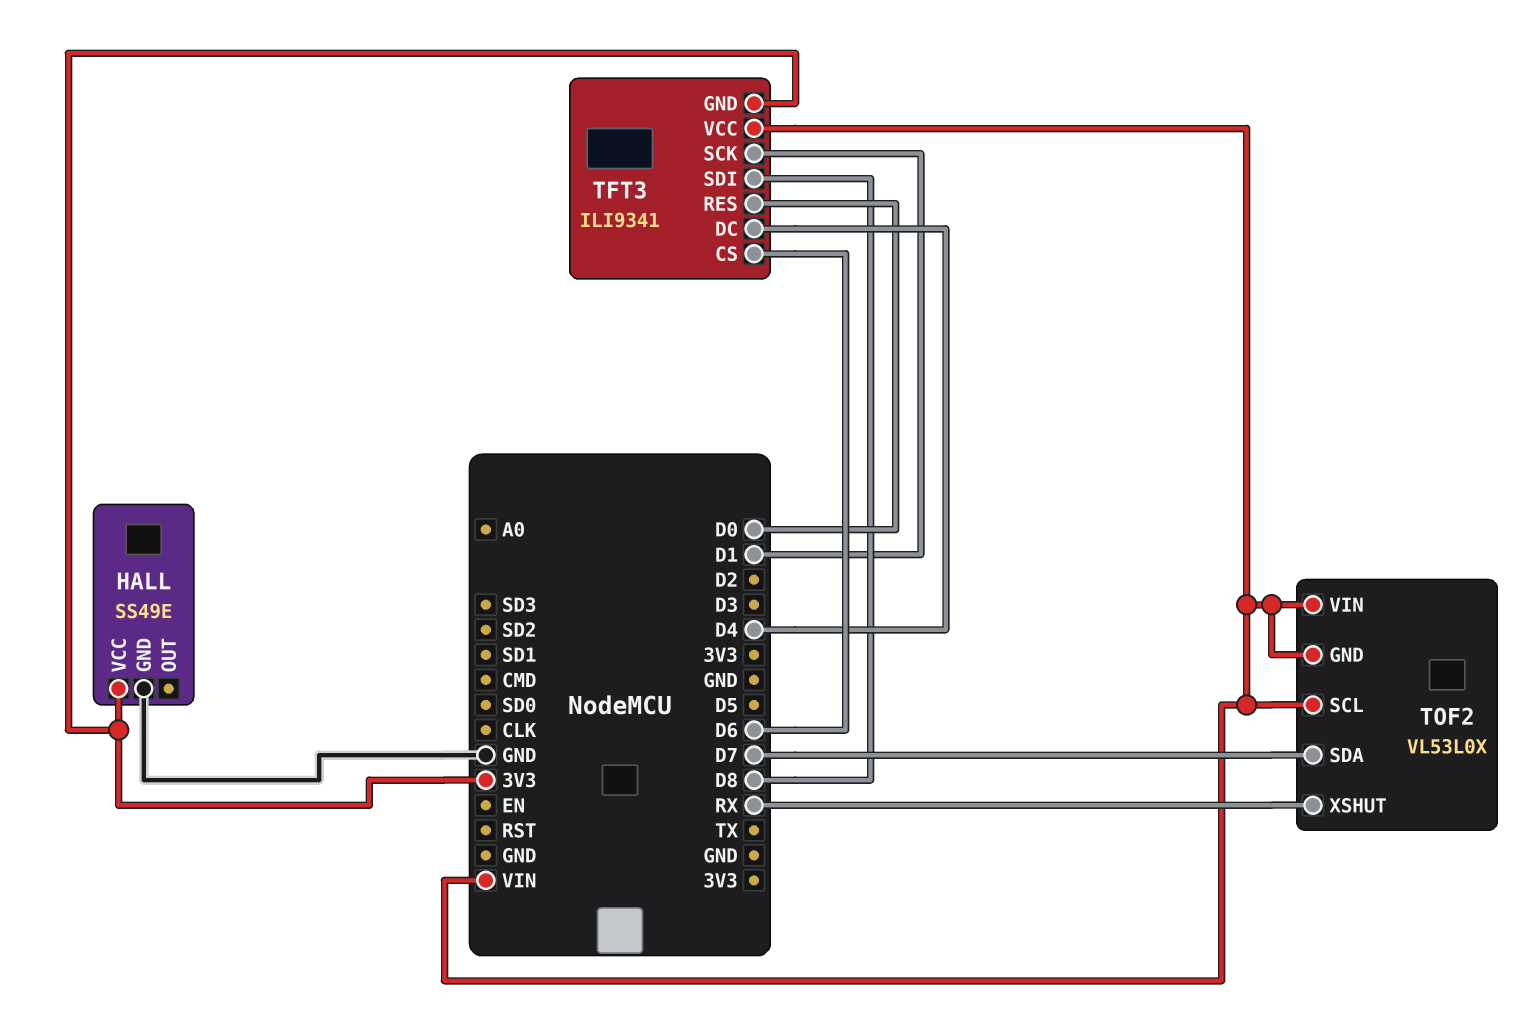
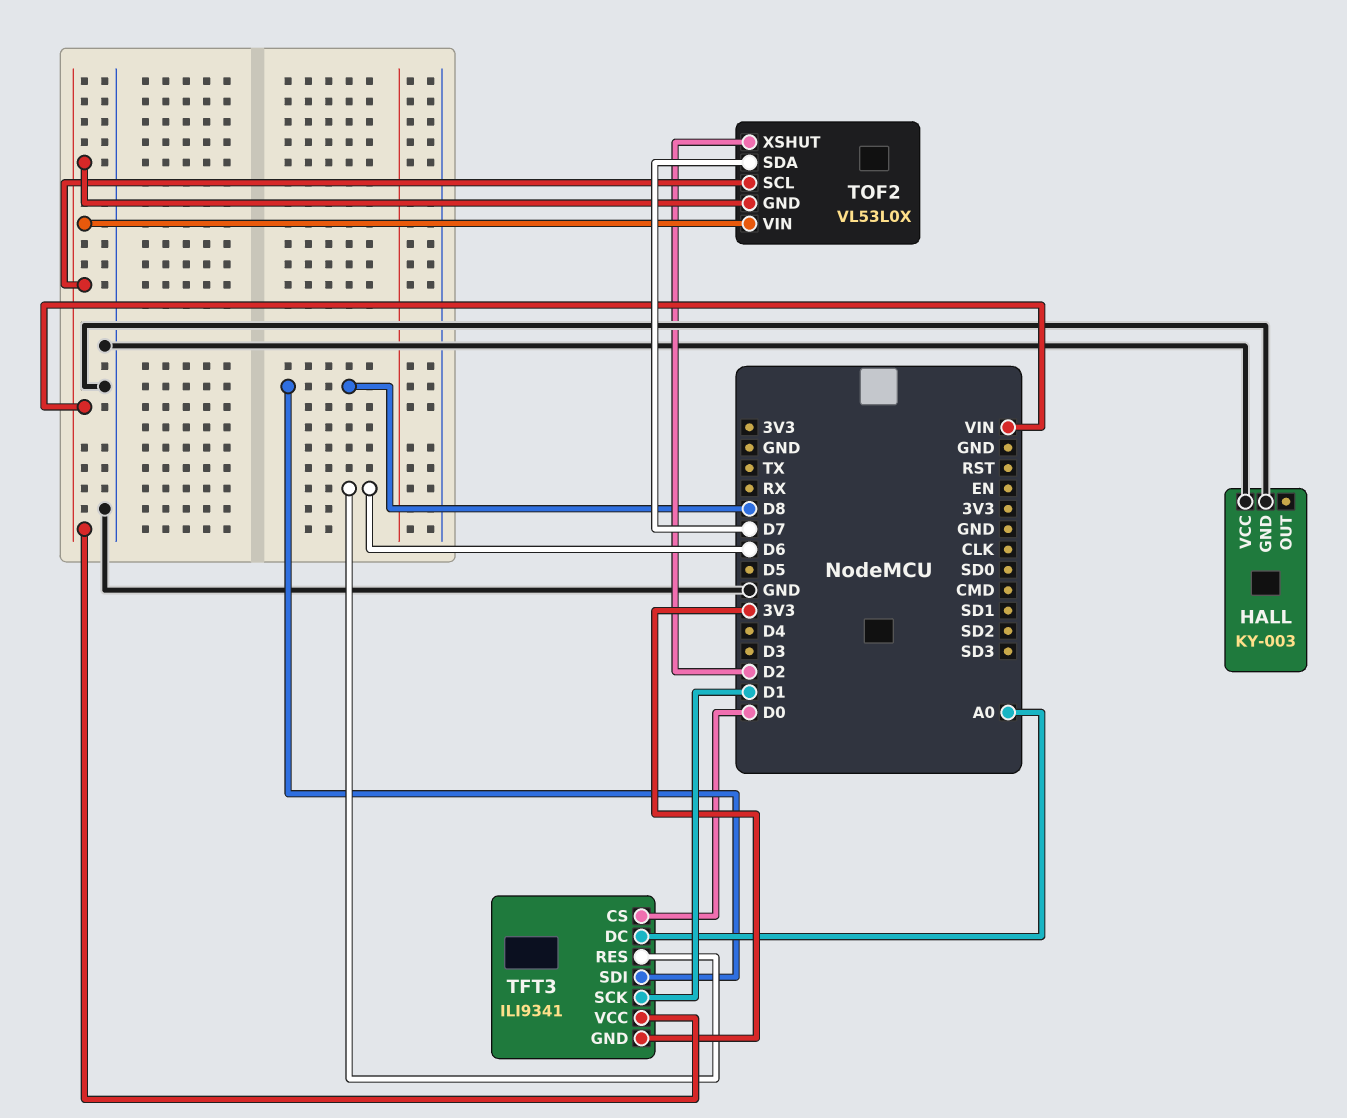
HALL: SS49E -> KY-003
HALL pin VCC: 3V3 -> GND
TFT3 pin CS: D6 -> D0
TFT3 pin DC: D4 -> A0
TFT3 pin RES: D0 -> D6
TOF2 pin XSHUT: RX -> D2

